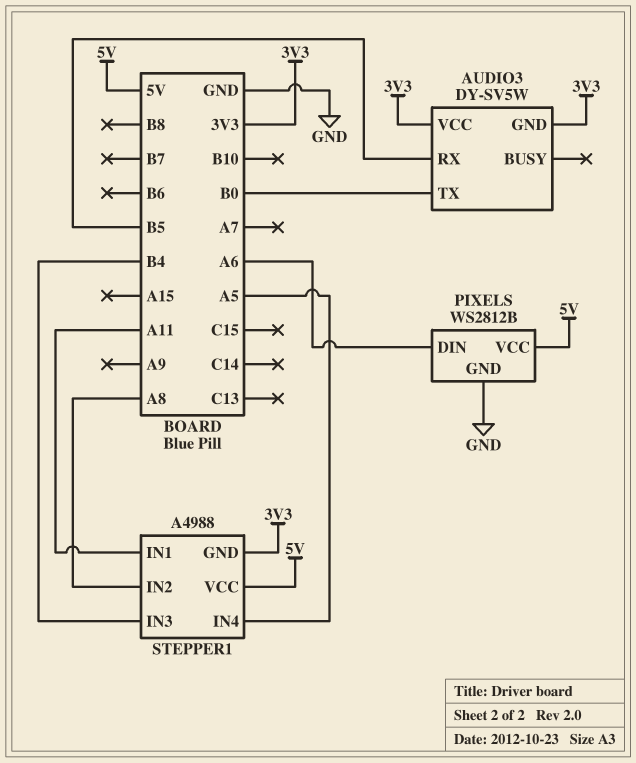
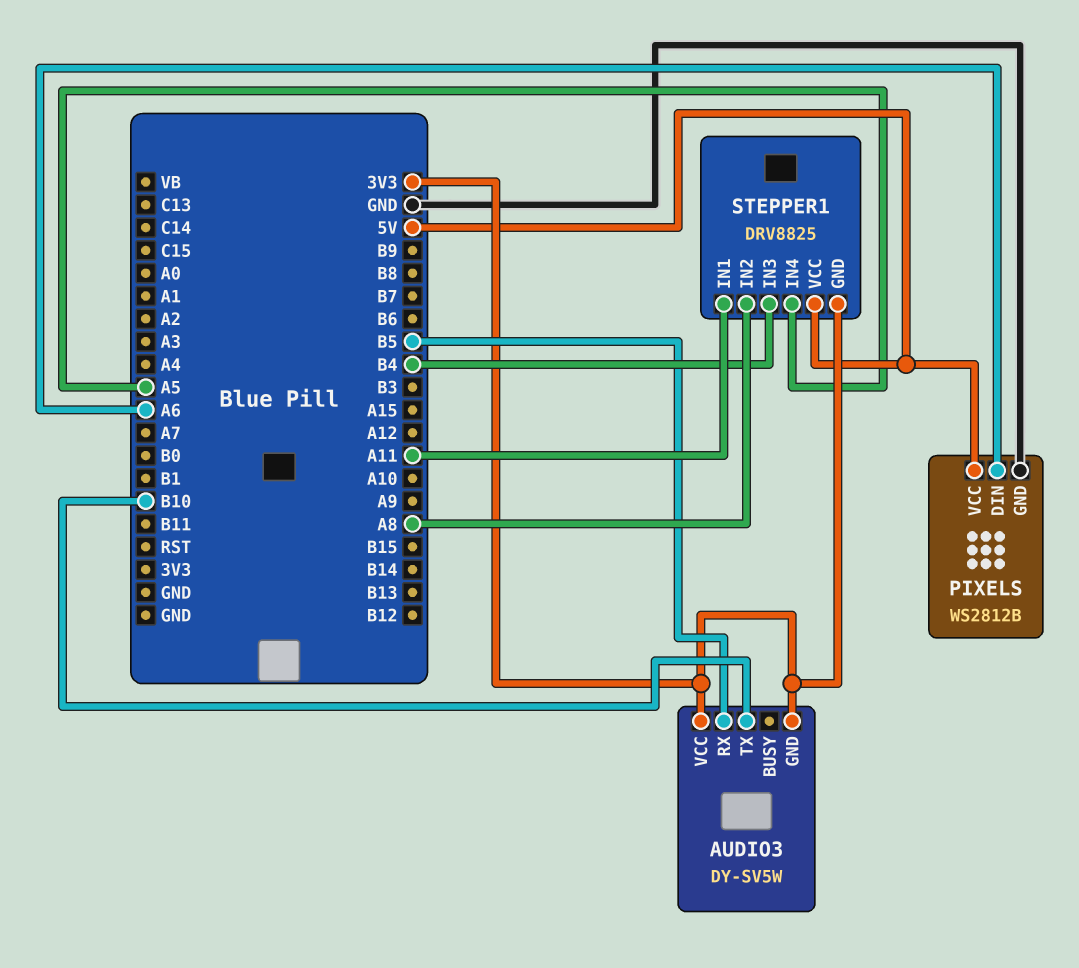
AUDIO3 pin TX: B0 -> B10
STEPPER1: A4988 -> DRV8825

